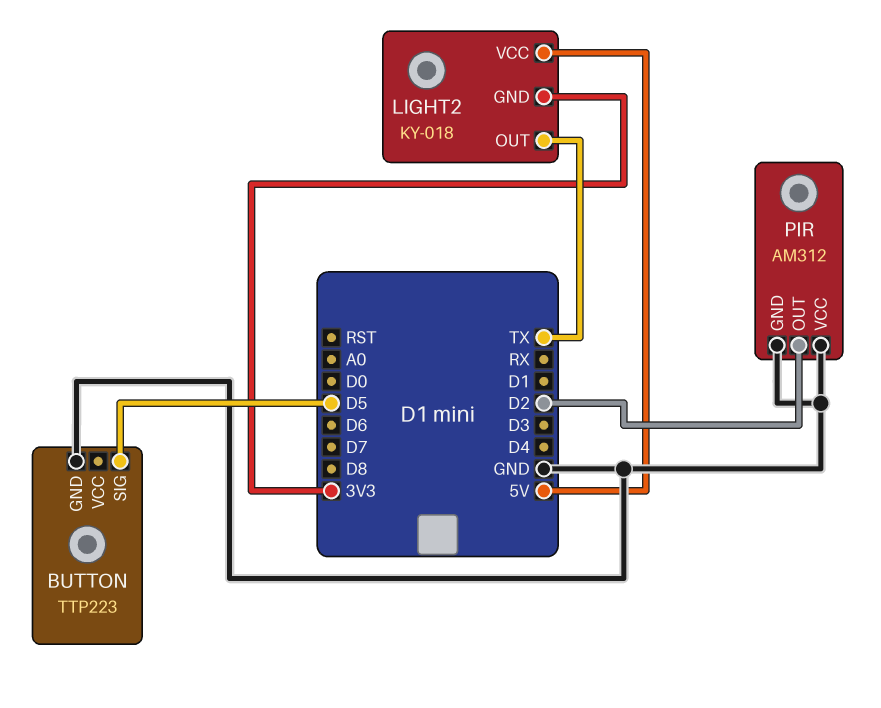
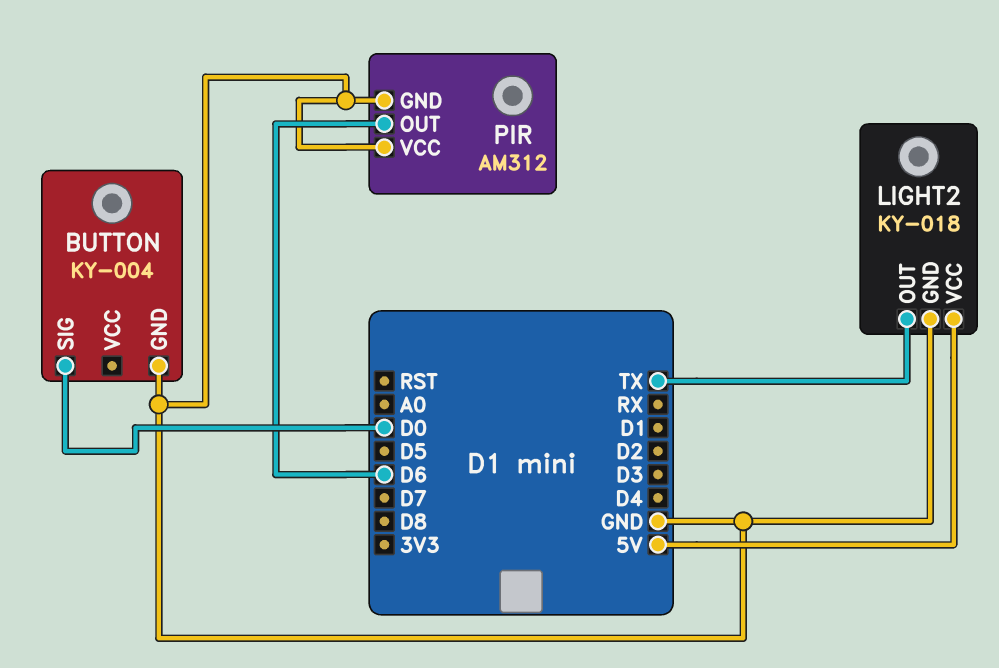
BUTTON: TTP223 -> KY-004
BUTTON pin SIG: D5 -> D0
LIGHT2 pin GND: 3V3 -> GND
PIR pin OUT: D2 -> D6

